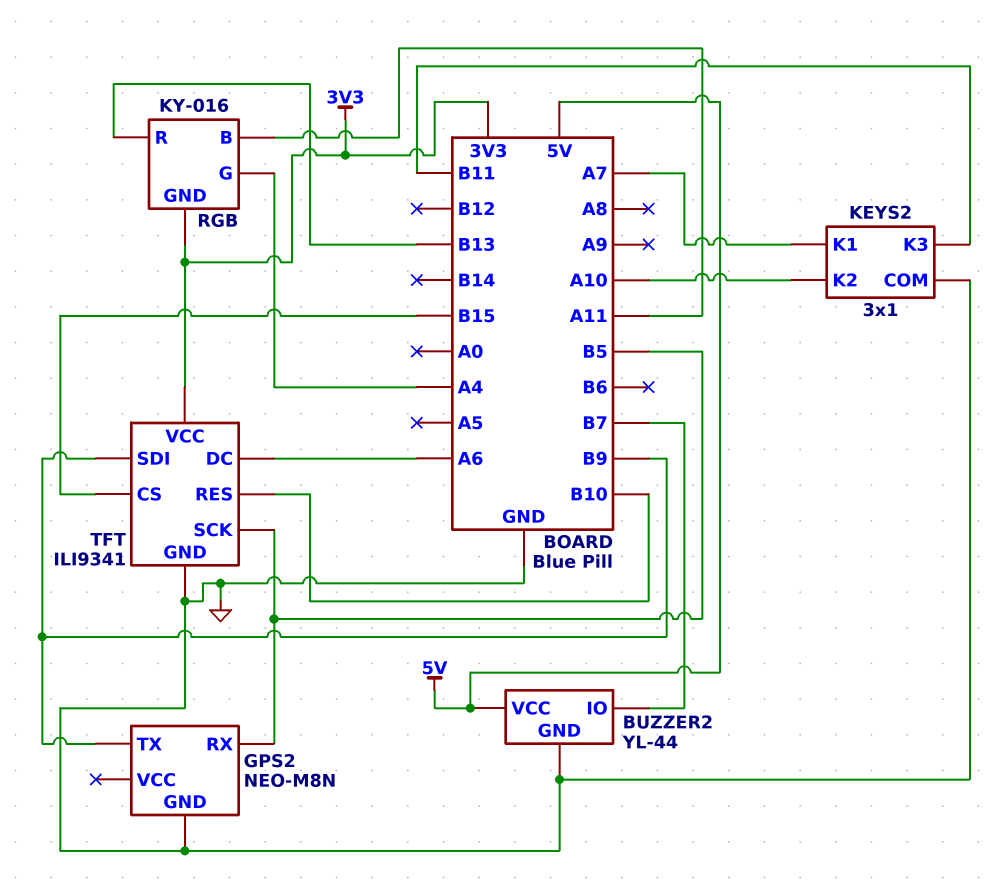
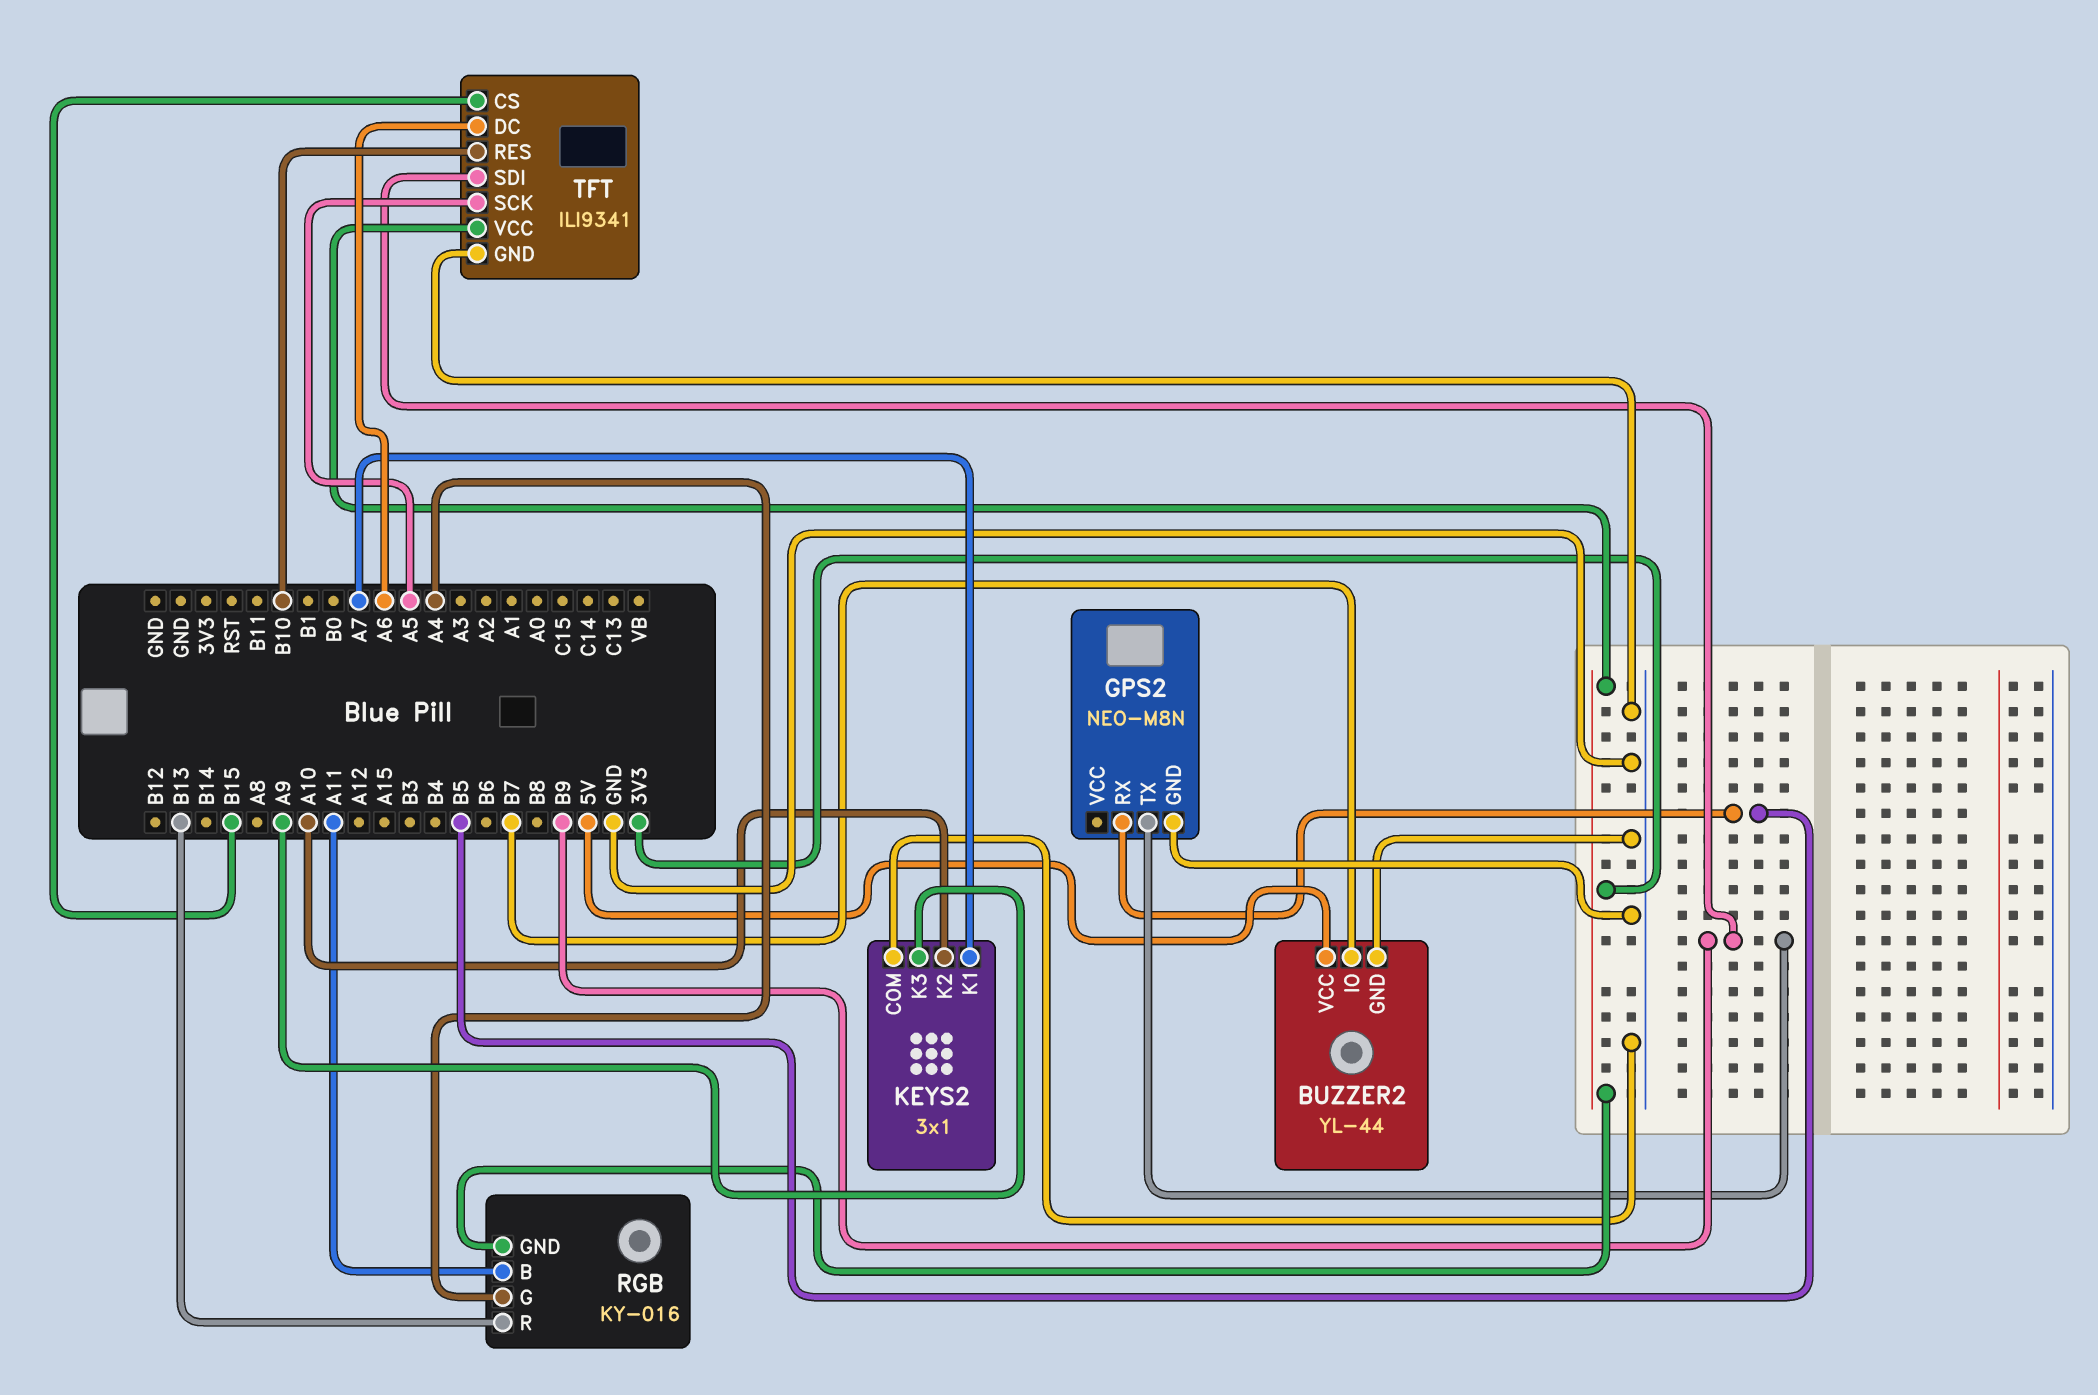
KEYS2 pin K3: B11 -> A9
TFT pin SCK: B5 -> A5

